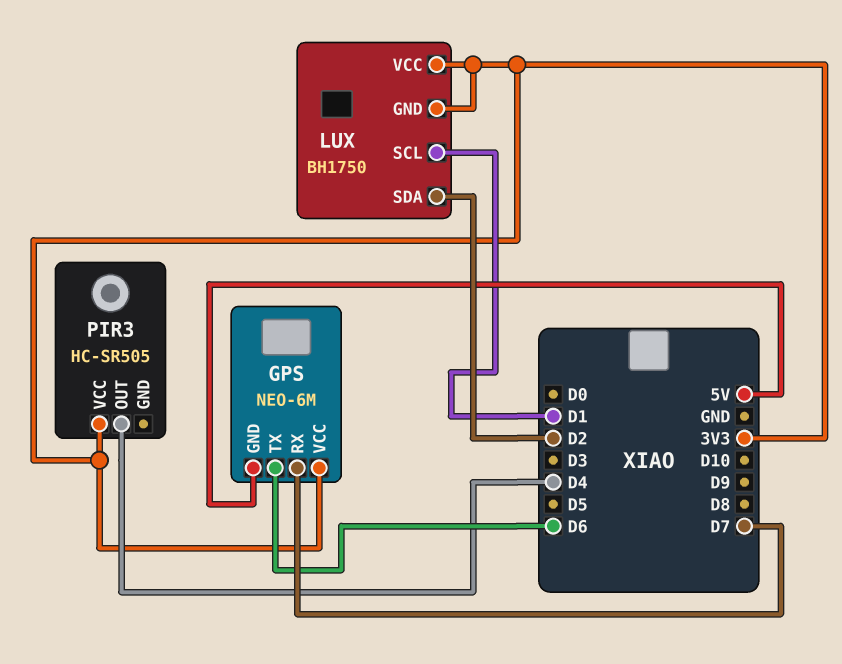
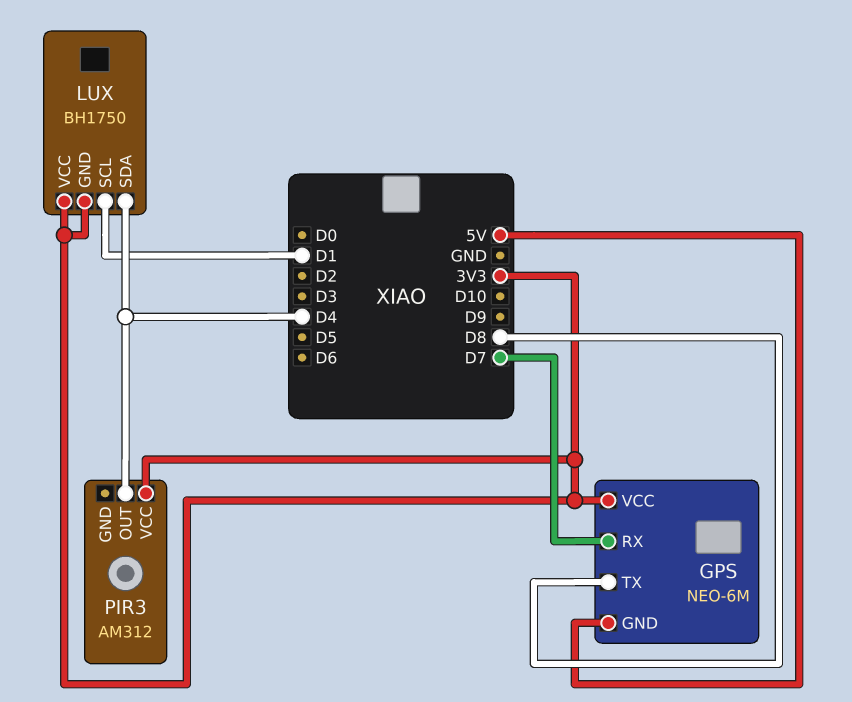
GPS pin TX: D6 -> D8
LUX pin SDA: D2 -> D4
PIR3: HC-SR505 -> AM312

